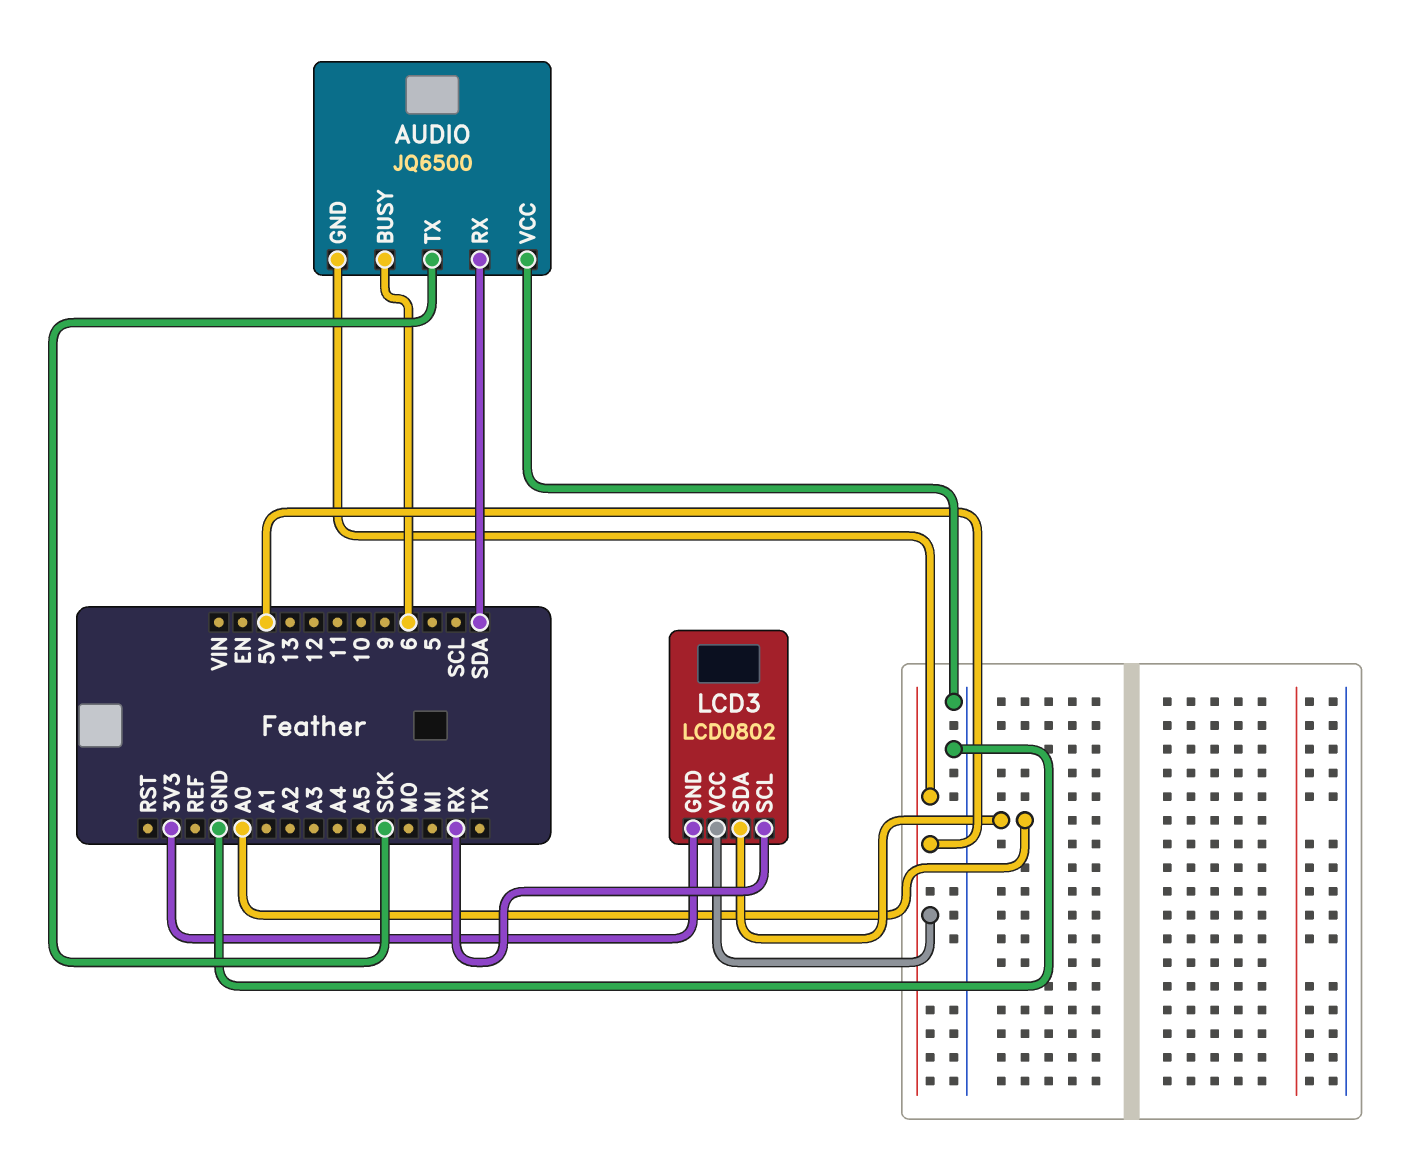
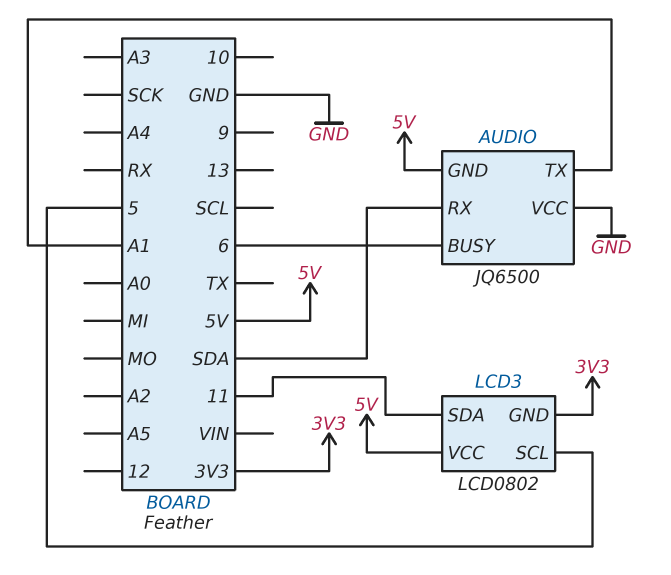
AUDIO pin TX: SCK -> A1
LCD3 pin SCL: RX -> 5
LCD3 pin SDA: A0 -> 11

